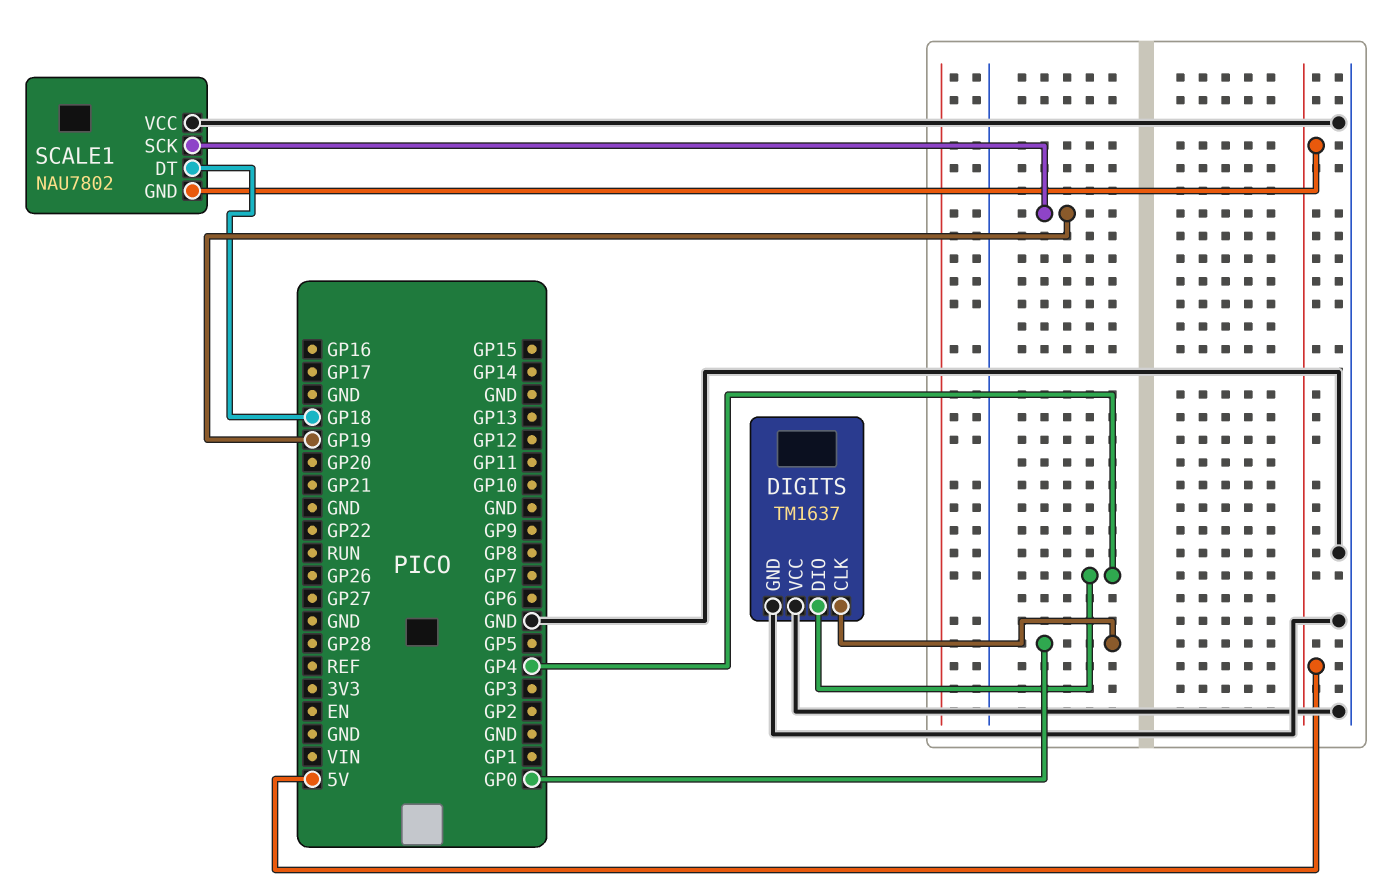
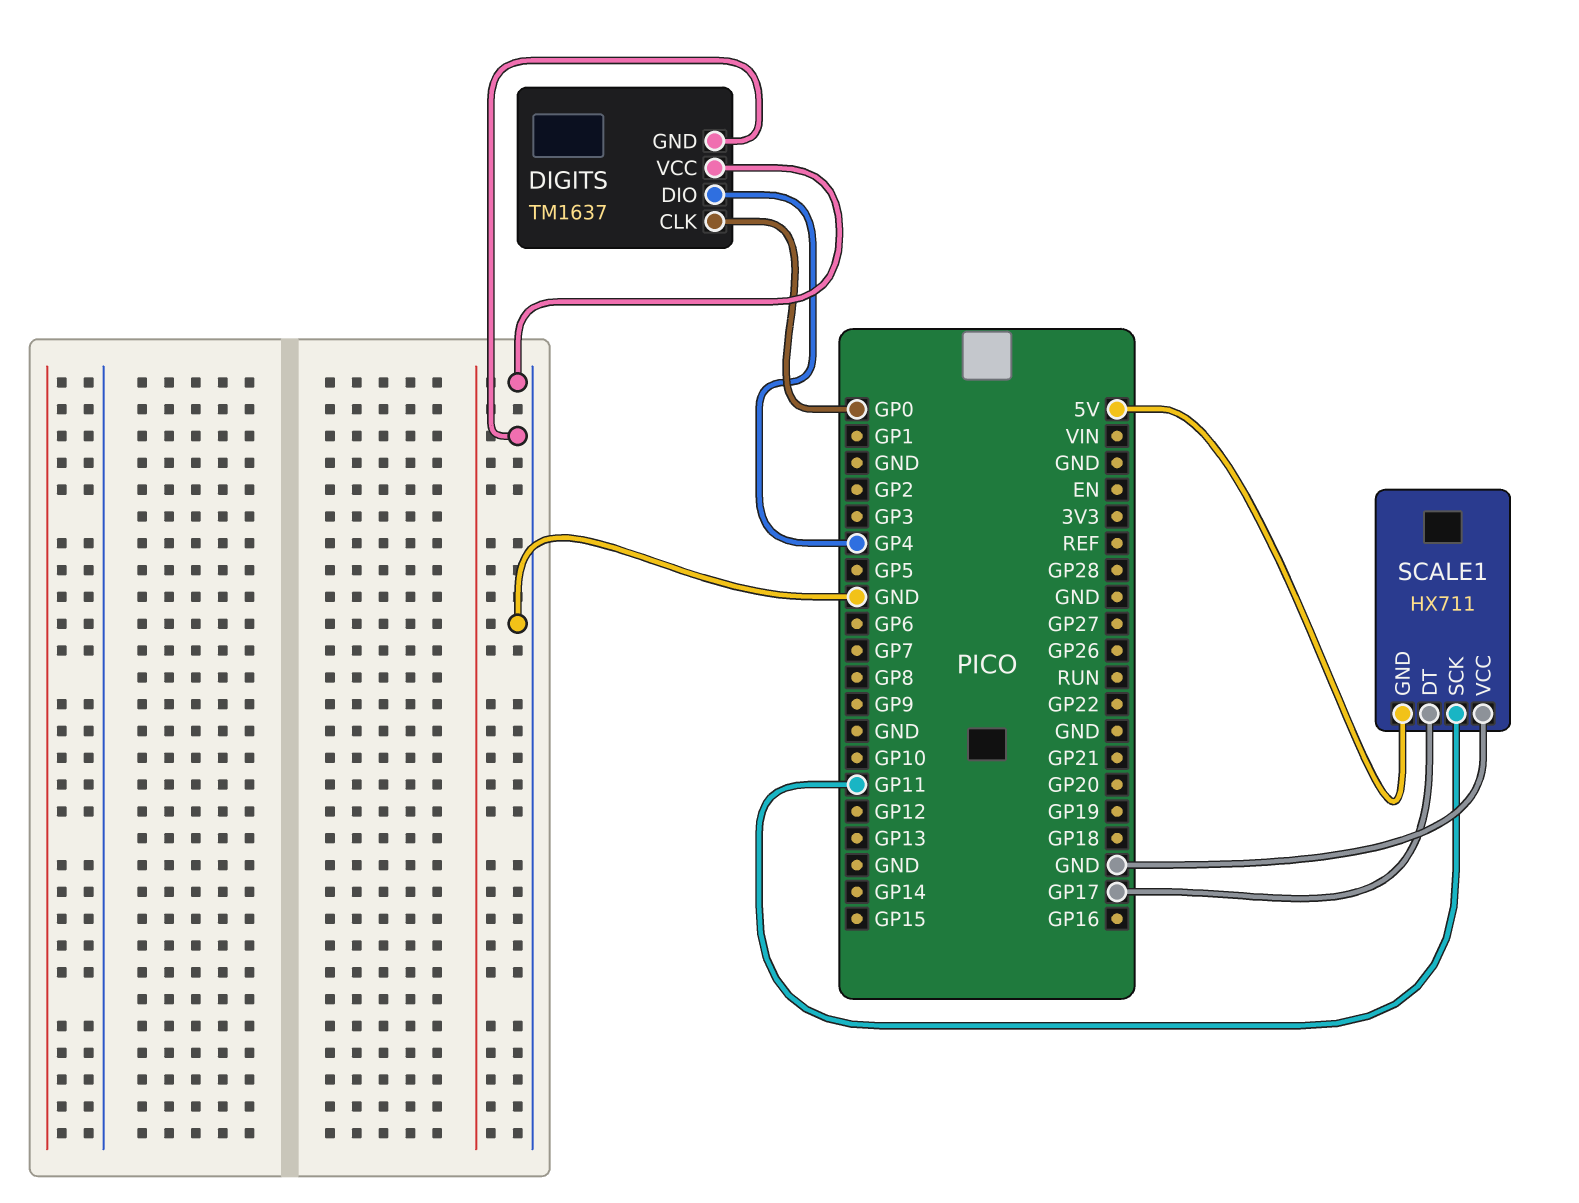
SCALE1: NAU7802 -> HX711
SCALE1 pin DT: GP18 -> GP17
SCALE1 pin SCK: GP19 -> GP11

